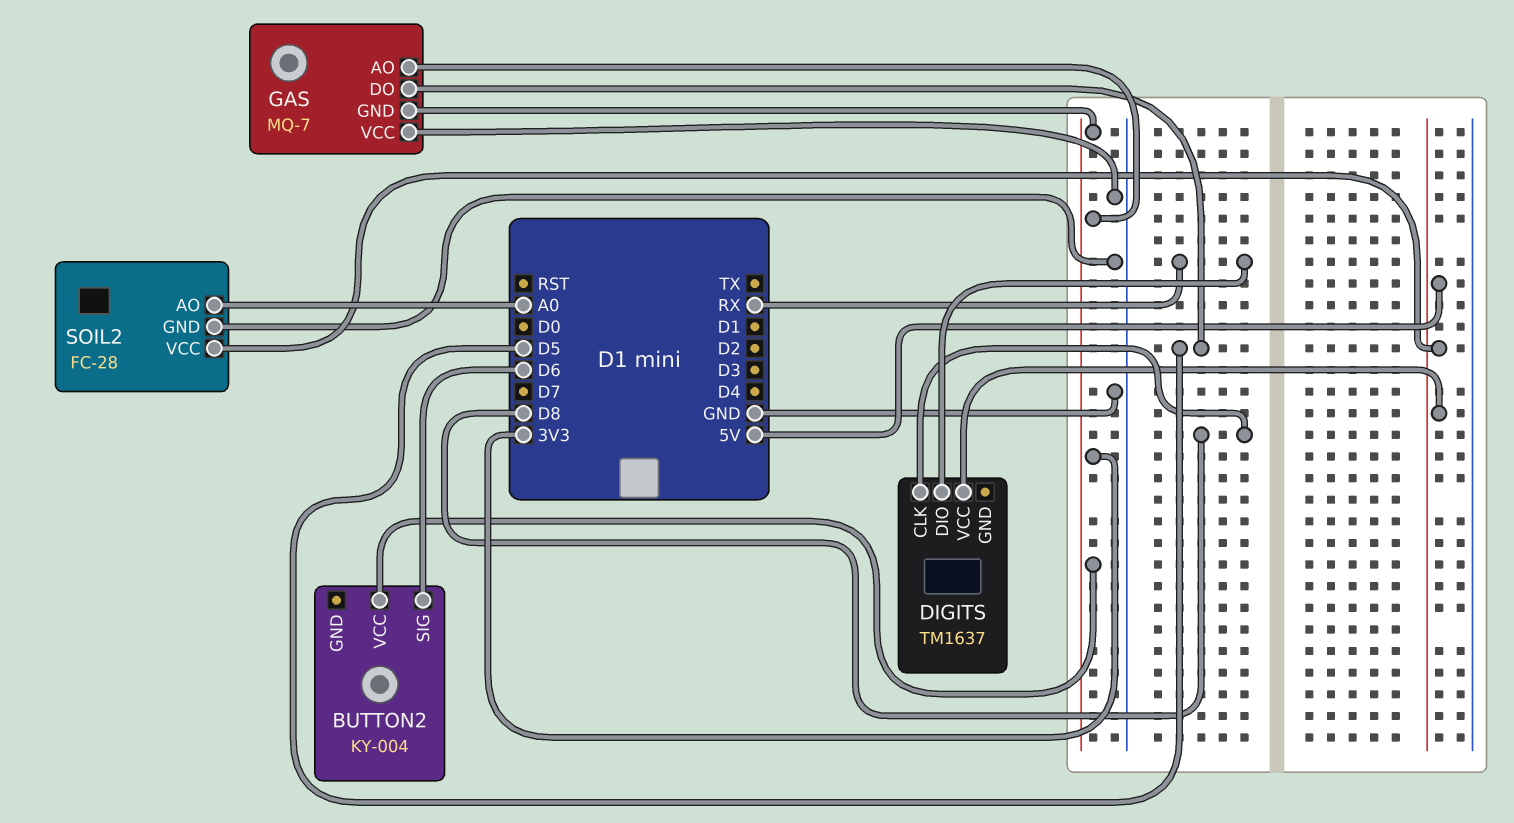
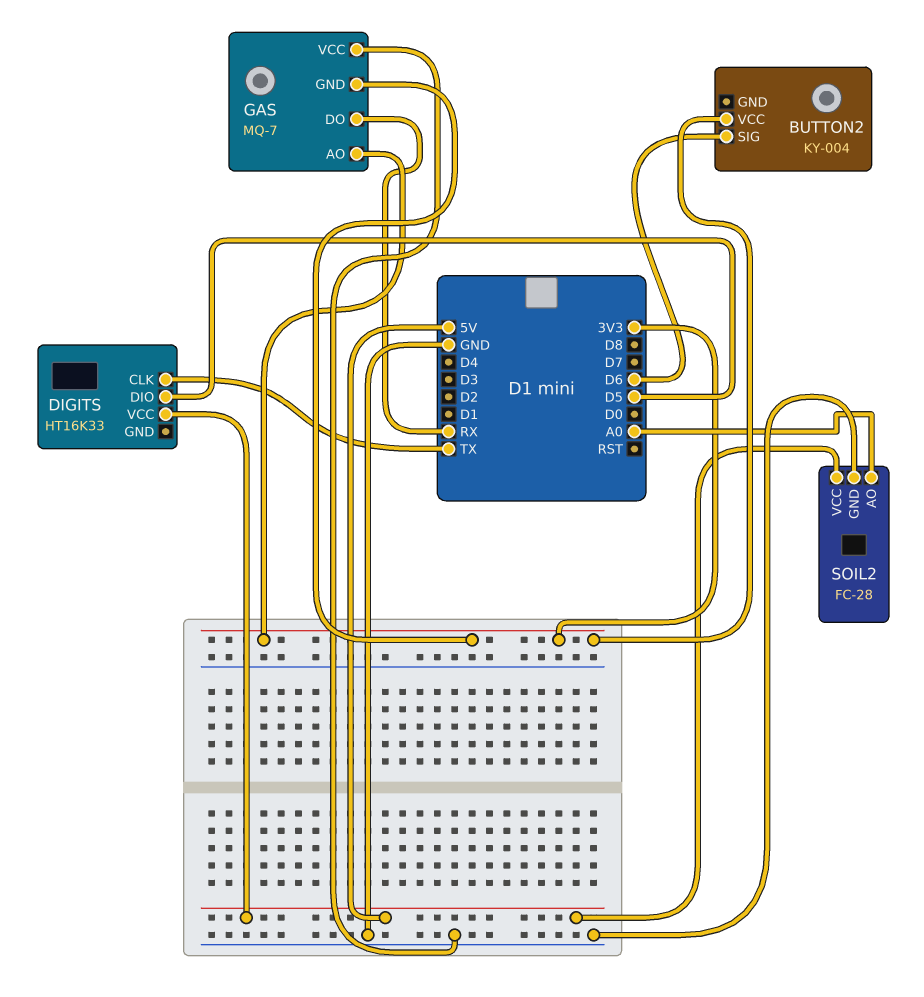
DIGITS: TM1637 -> HT16K33
DIGITS pin CLK: D8 -> TX
DIGITS pin DIO: RX -> D5
GAS pin DO: D5 -> RX

